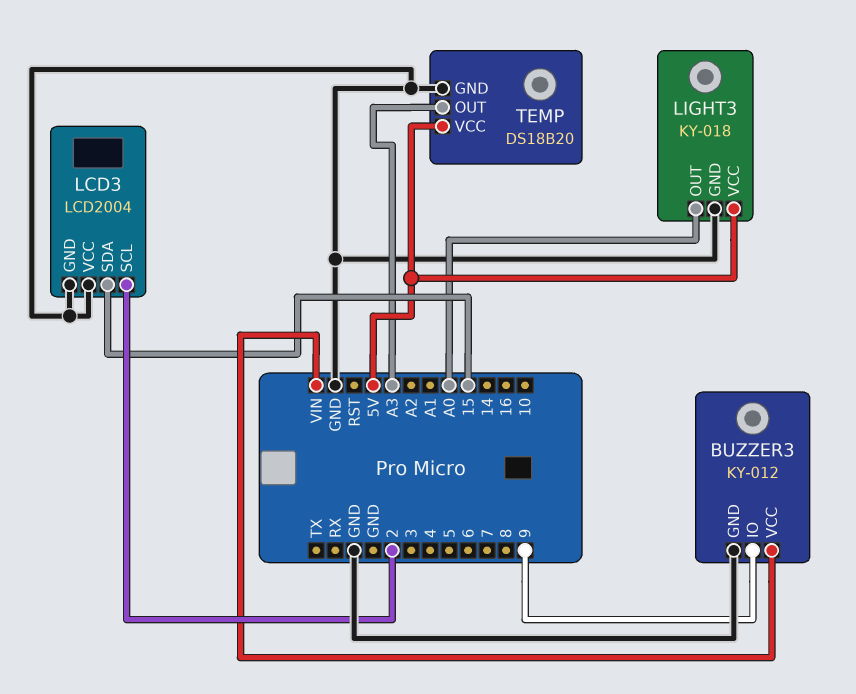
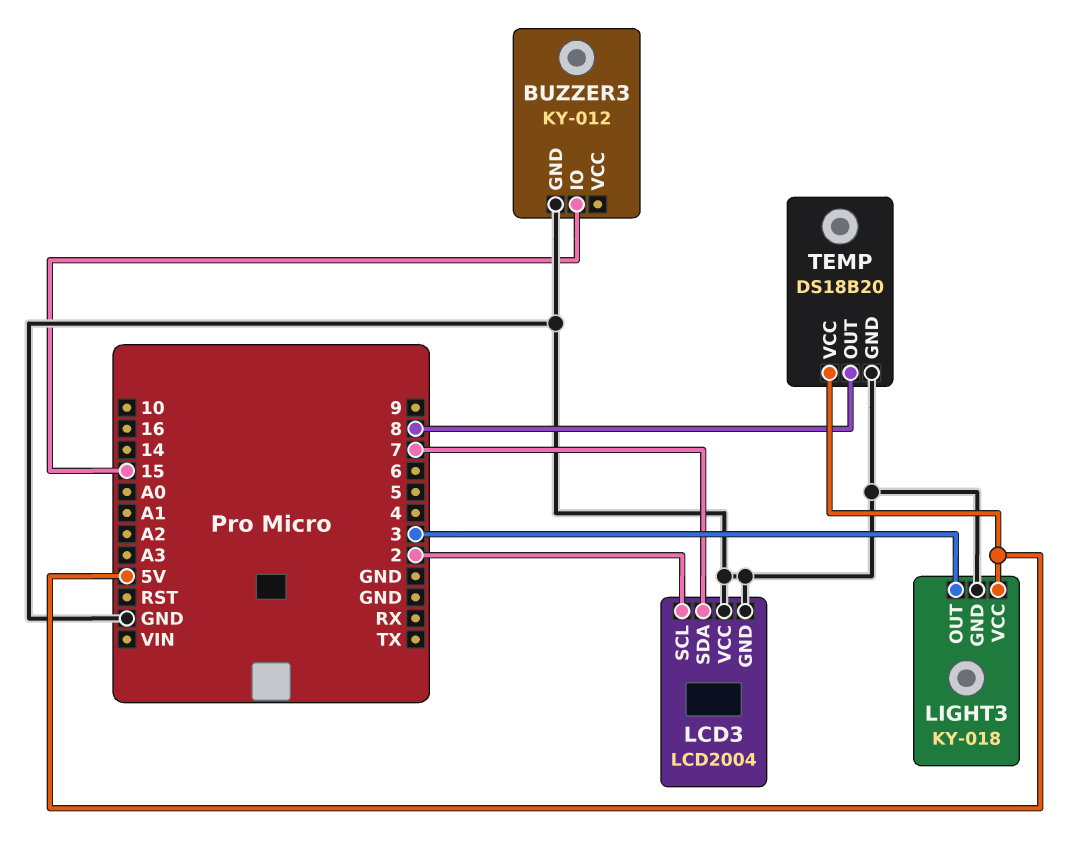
BUZZER3 pin IO: 9 -> 15
BUZZER3 pin VCC: VIN -> none
LCD3 pin SDA: 15 -> 7
LIGHT3 pin OUT: A0 -> 3
TEMP pin OUT: A3 -> 8

